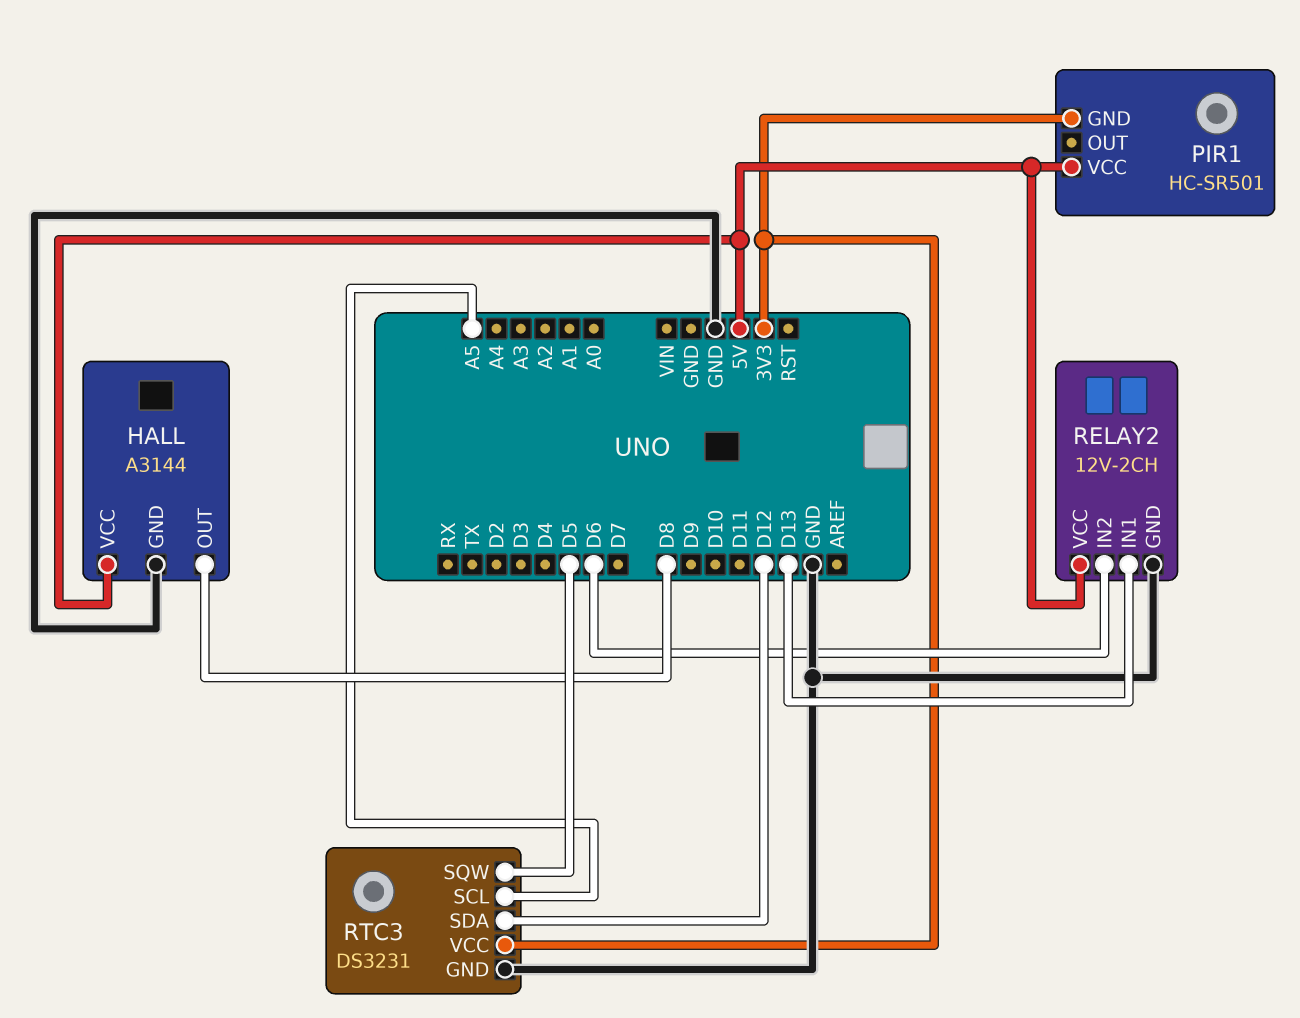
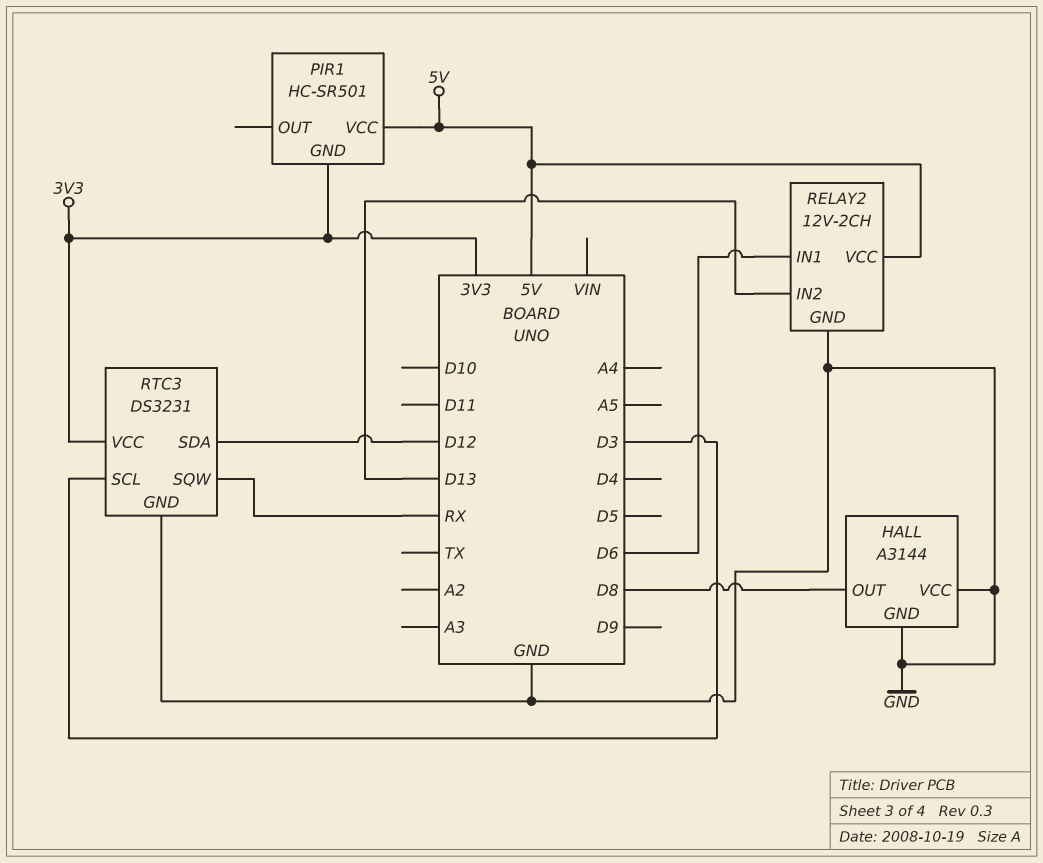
HALL pin VCC: 5V -> GND
RELAY2 pin IN1: D13 -> D6
RELAY2 pin IN2: D6 -> D13
RTC3 pin SCL: A5 -> D3
RTC3 pin SQW: D5 -> RX

